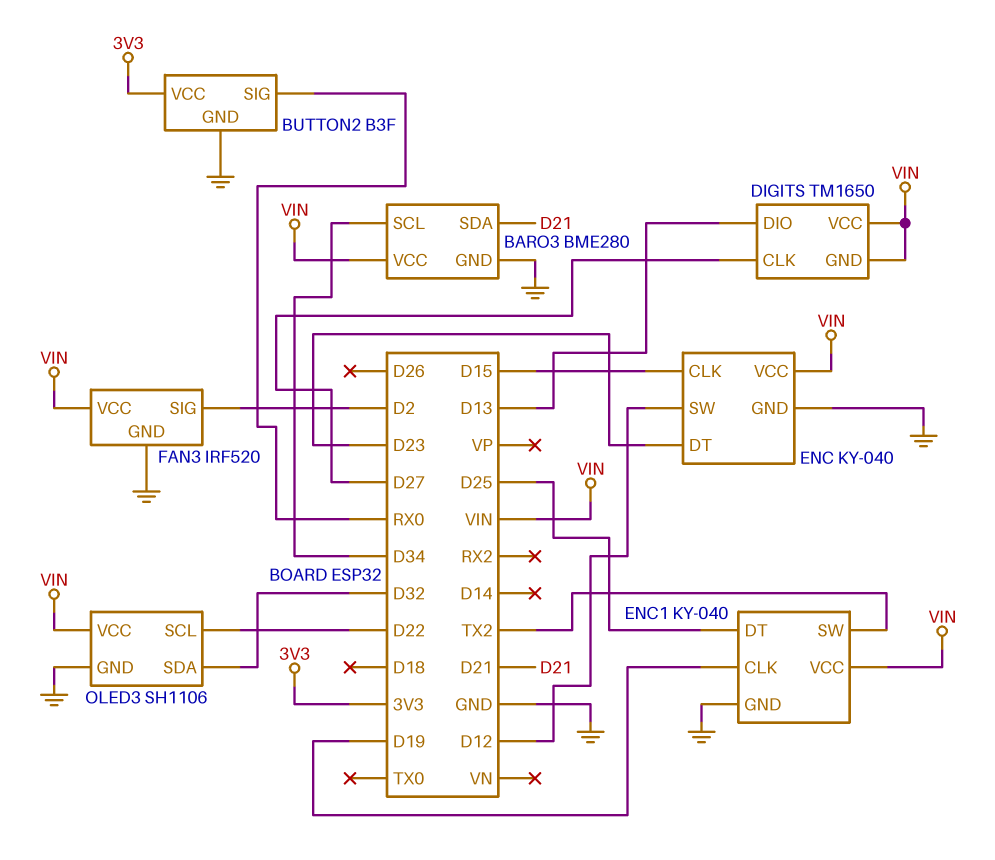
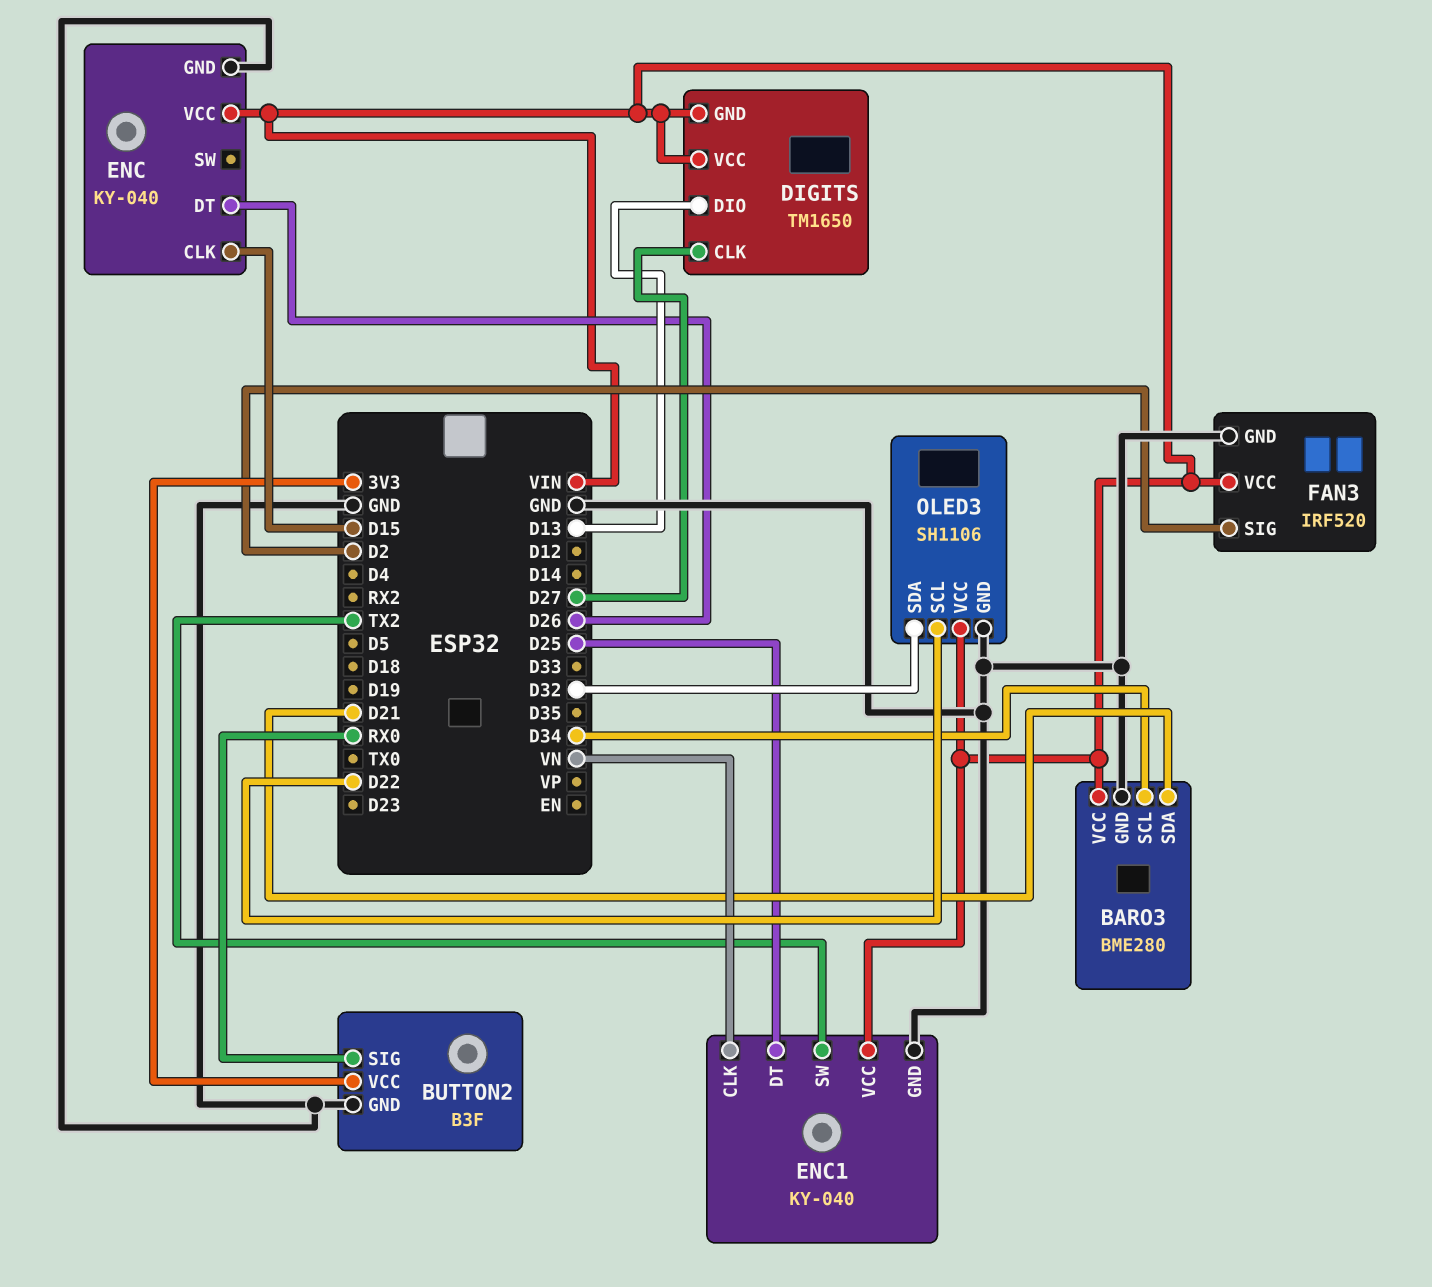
ENC pin DT: D23 -> D26
ENC pin SW: D12 -> none
ENC1 pin CLK: D19 -> VN

